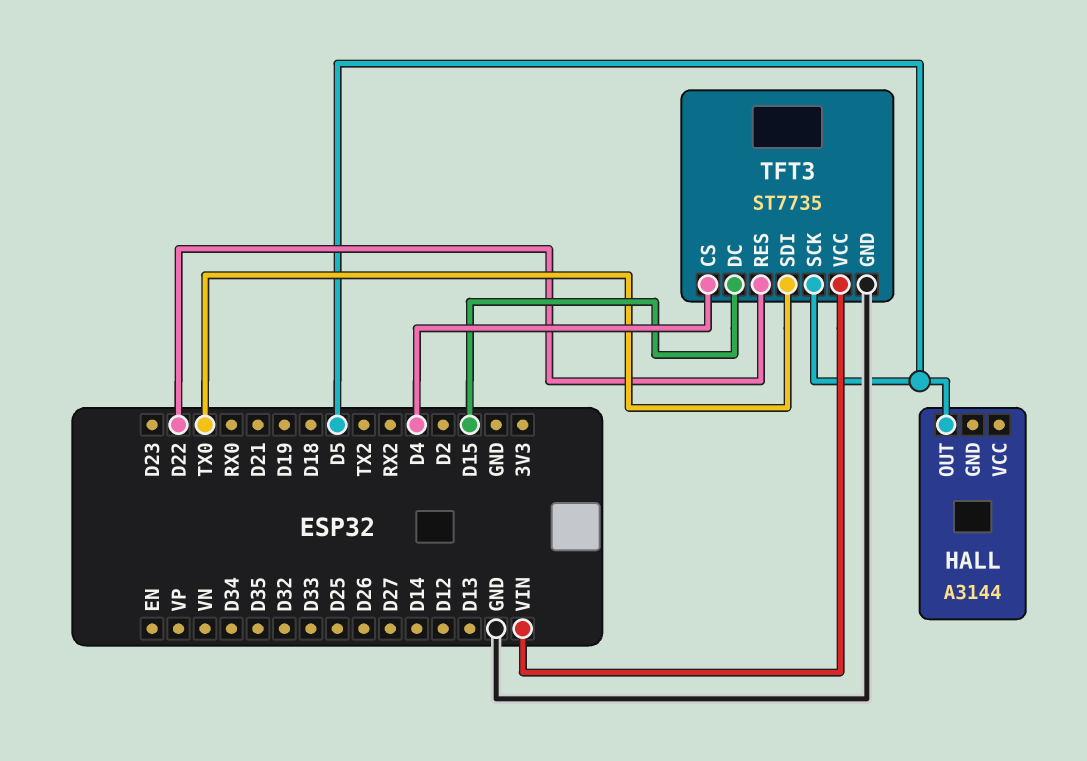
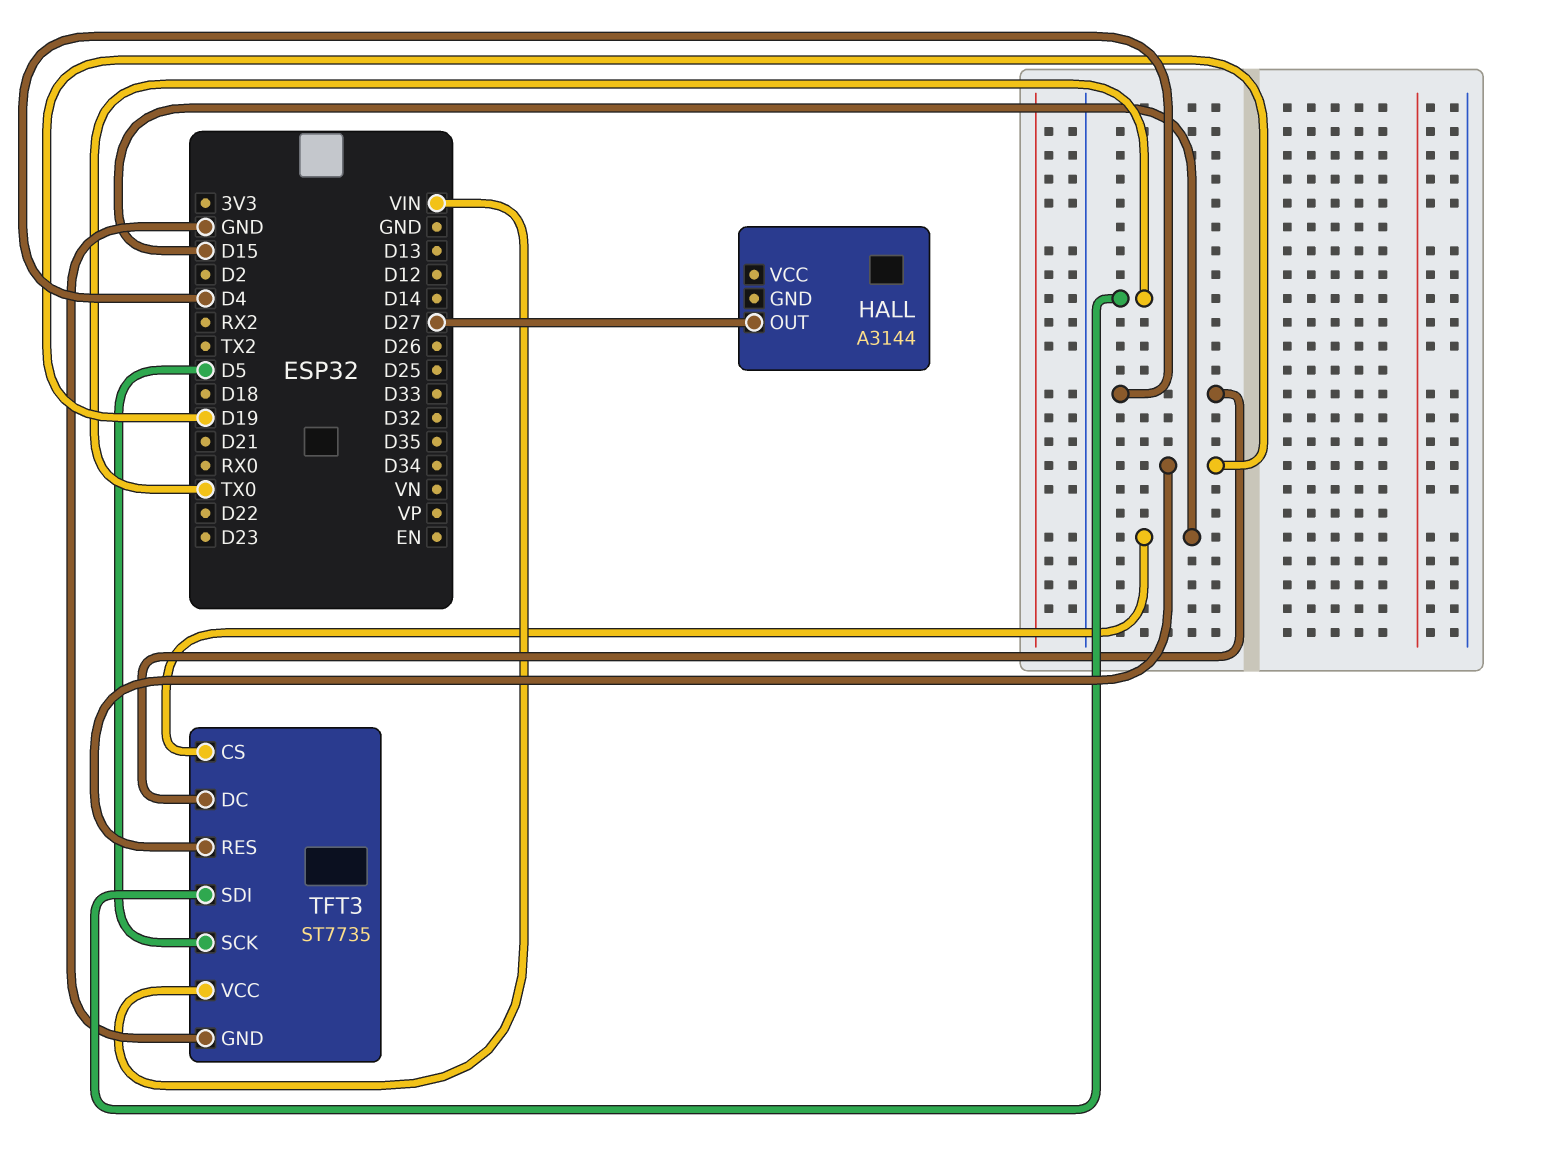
HALL pin OUT: D5 -> D27
TFT3 pin CS: D4 -> D15
TFT3 pin DC: D15 -> D4
TFT3 pin RES: D22 -> D19

